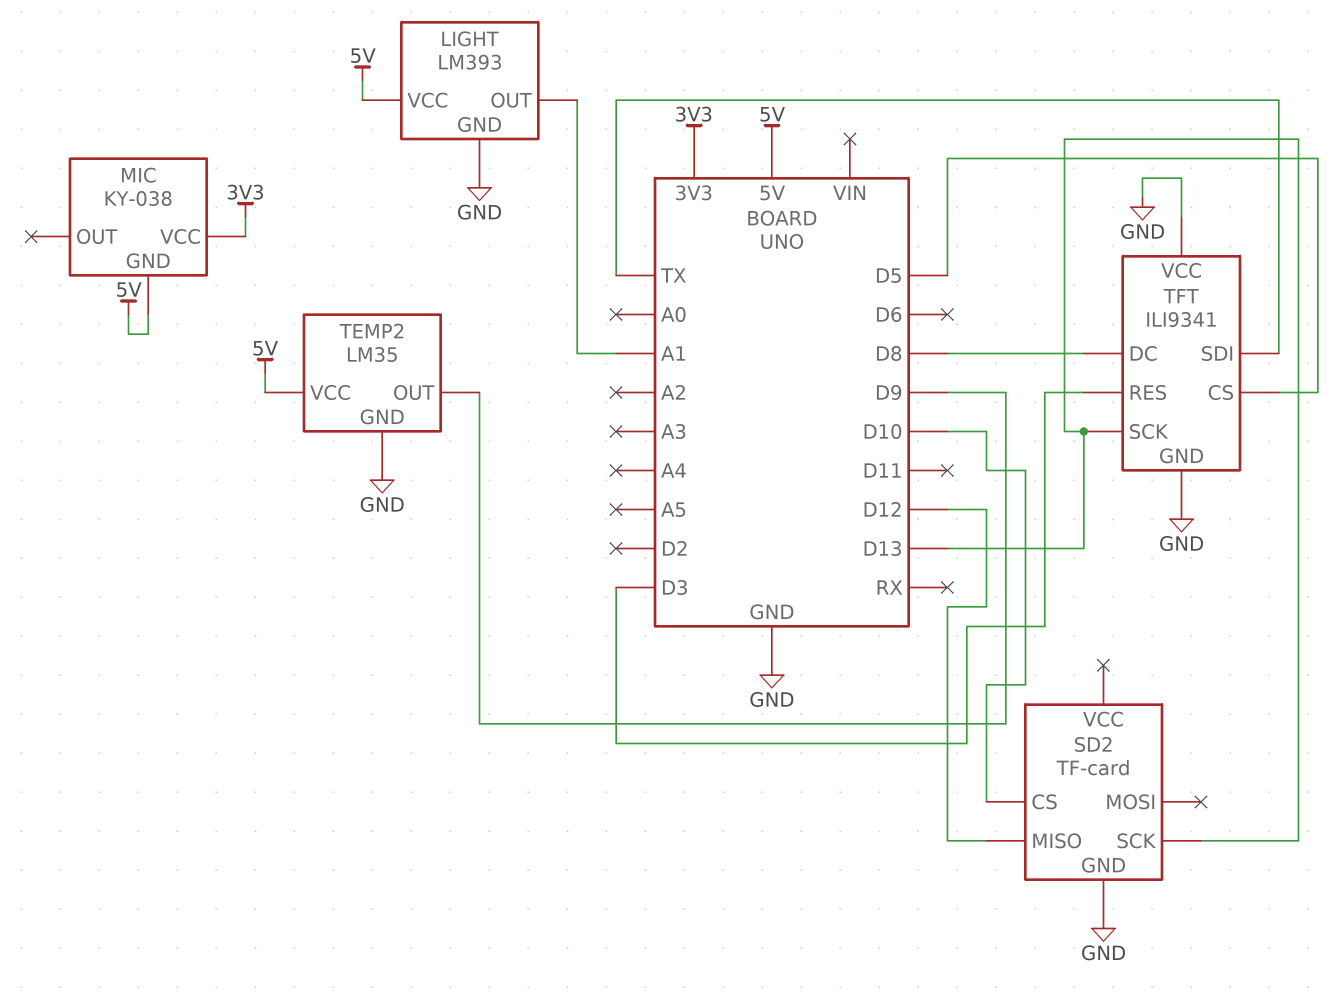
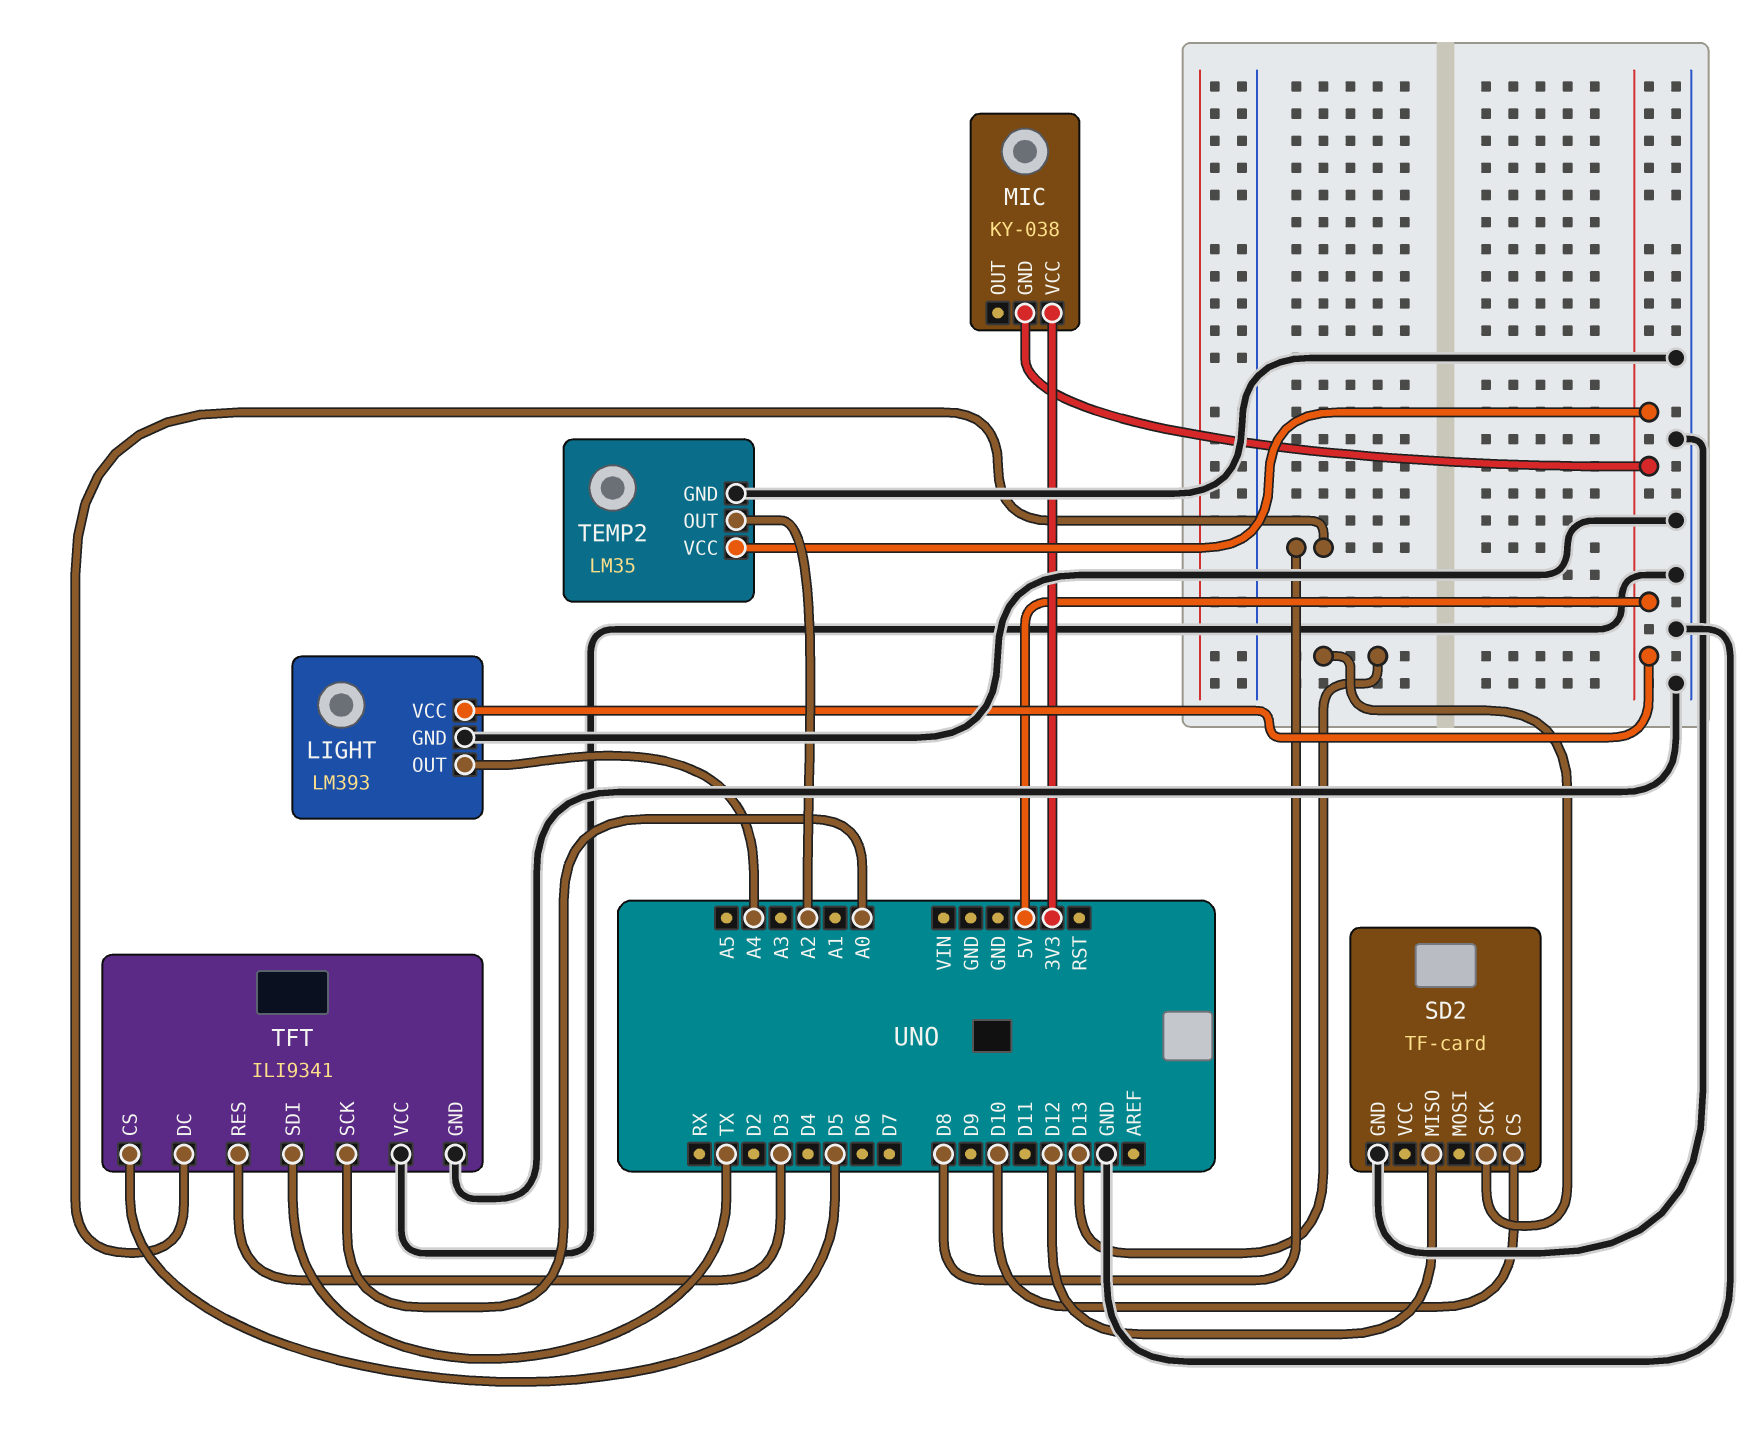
LIGHT pin OUT: A1 -> A4
TEMP2 pin OUT: D9 -> A2
TFT pin SCK: D13 -> A0

